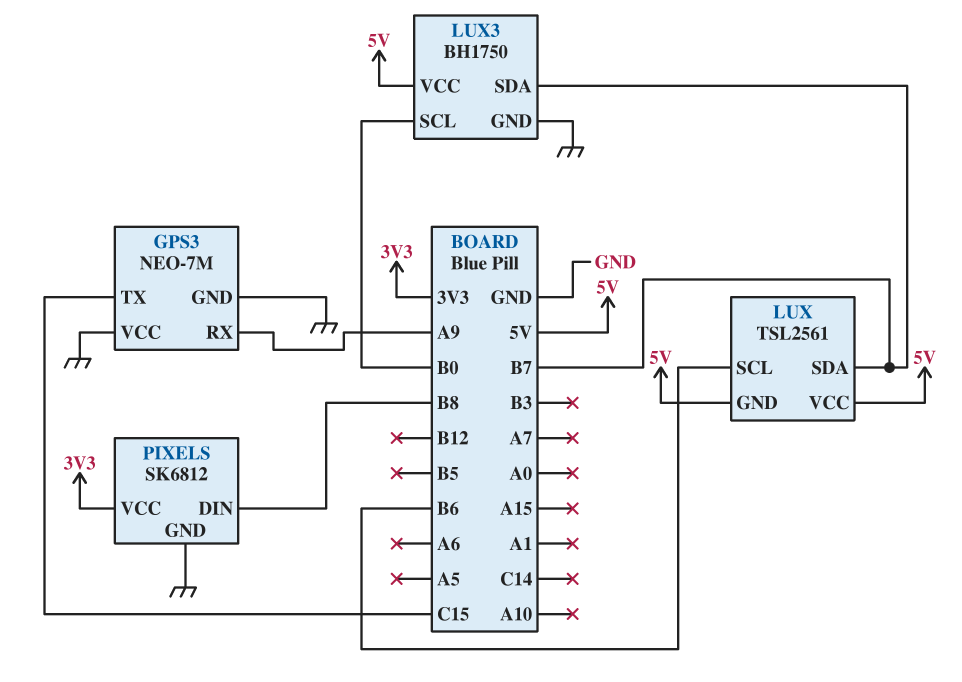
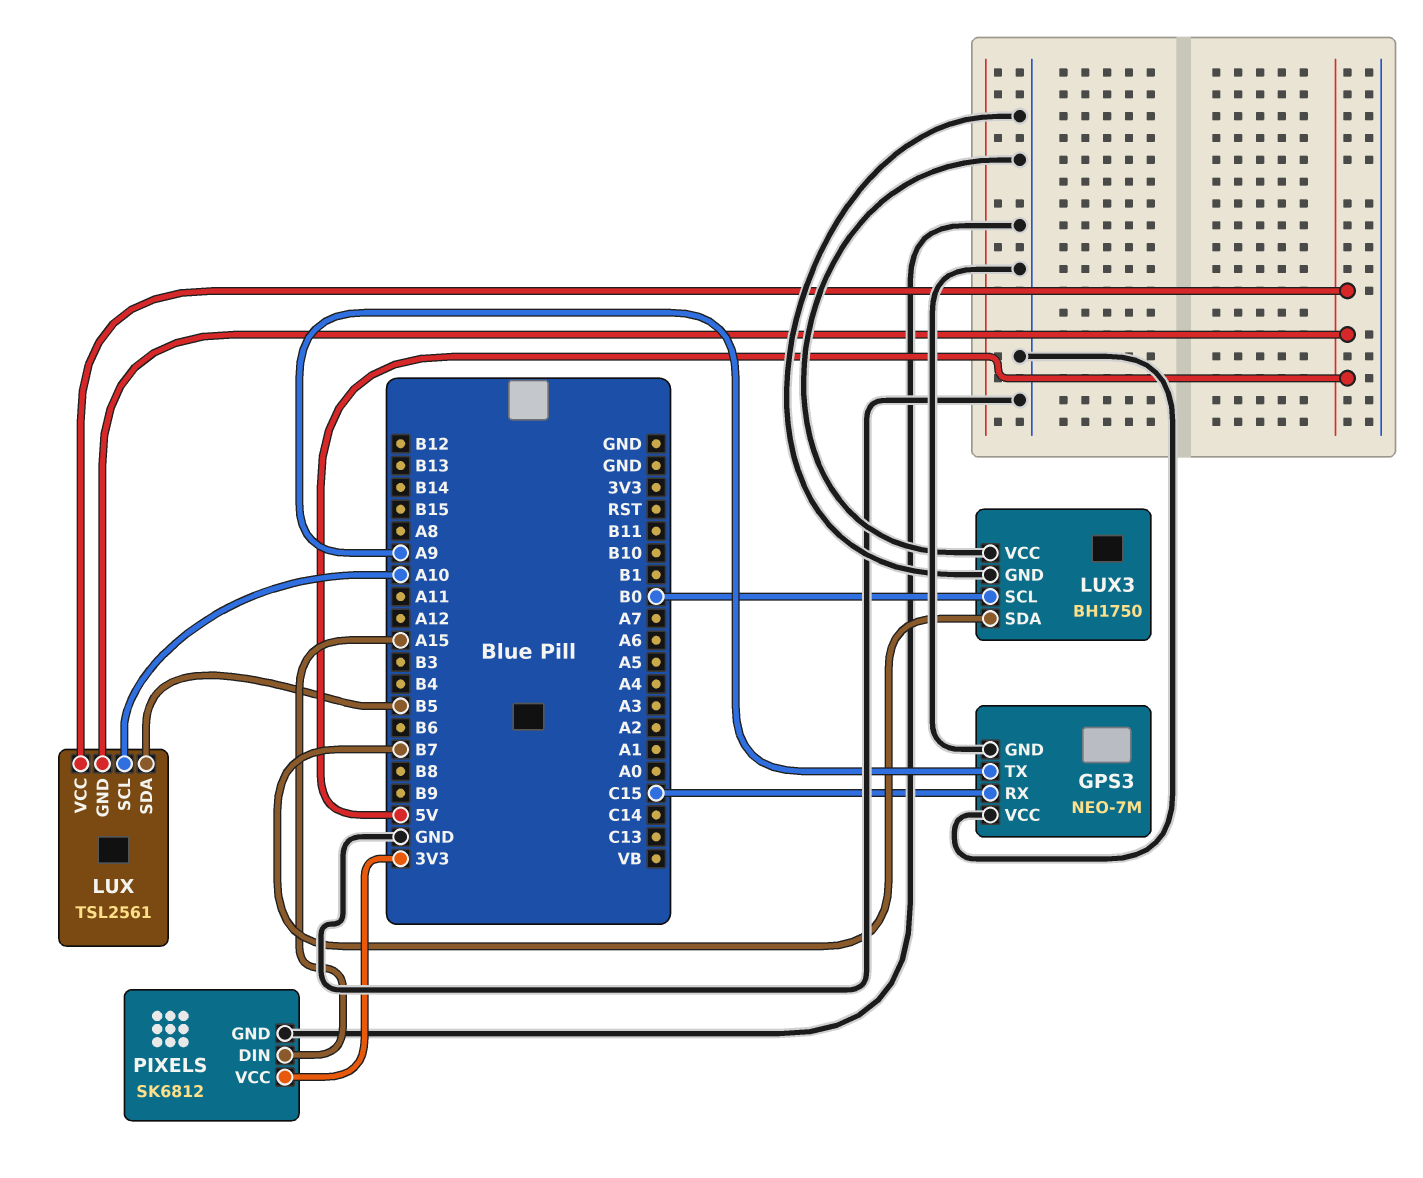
GPS3 pin RX: A9 -> C15
GPS3 pin TX: C15 -> A9
LUX pin SCL: B6 -> A10
LUX pin SDA: B7 -> B5
LUX3 pin VCC: 5V -> GND
PIXELS pin DIN: B8 -> A15

